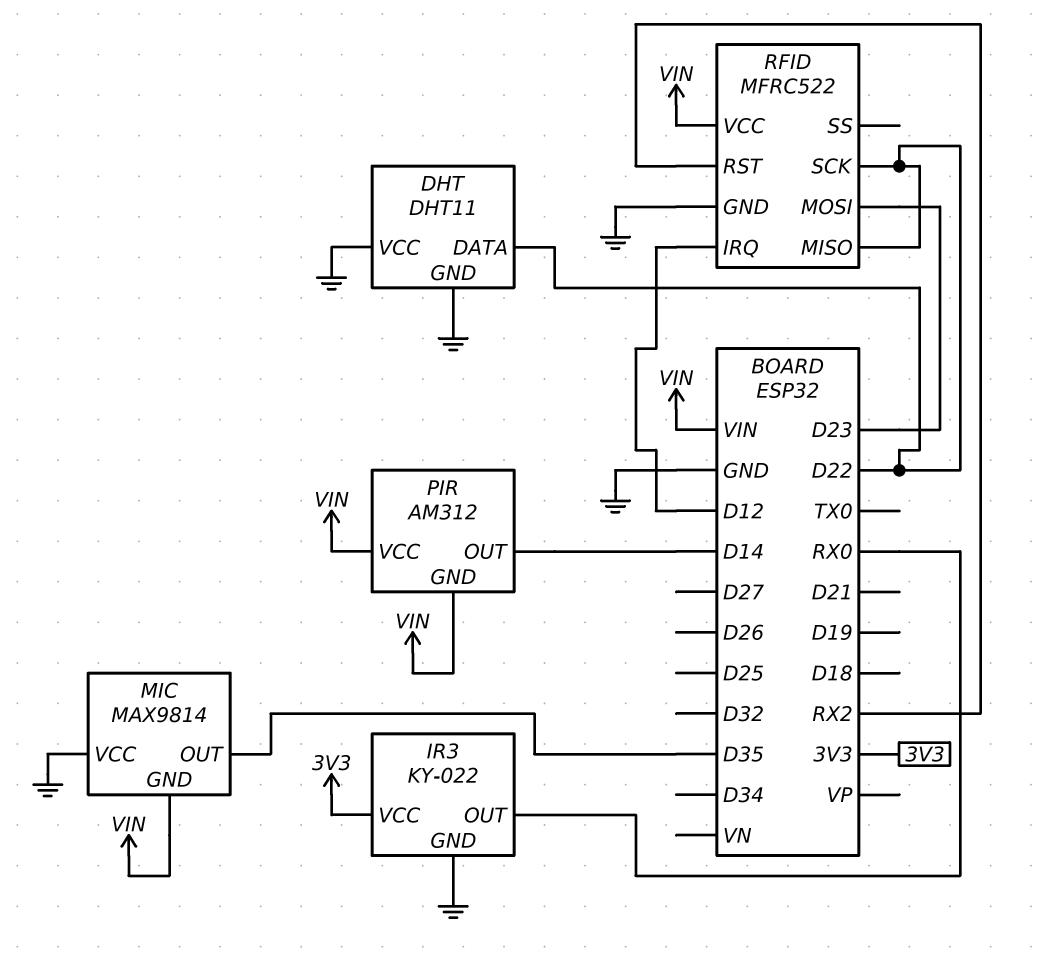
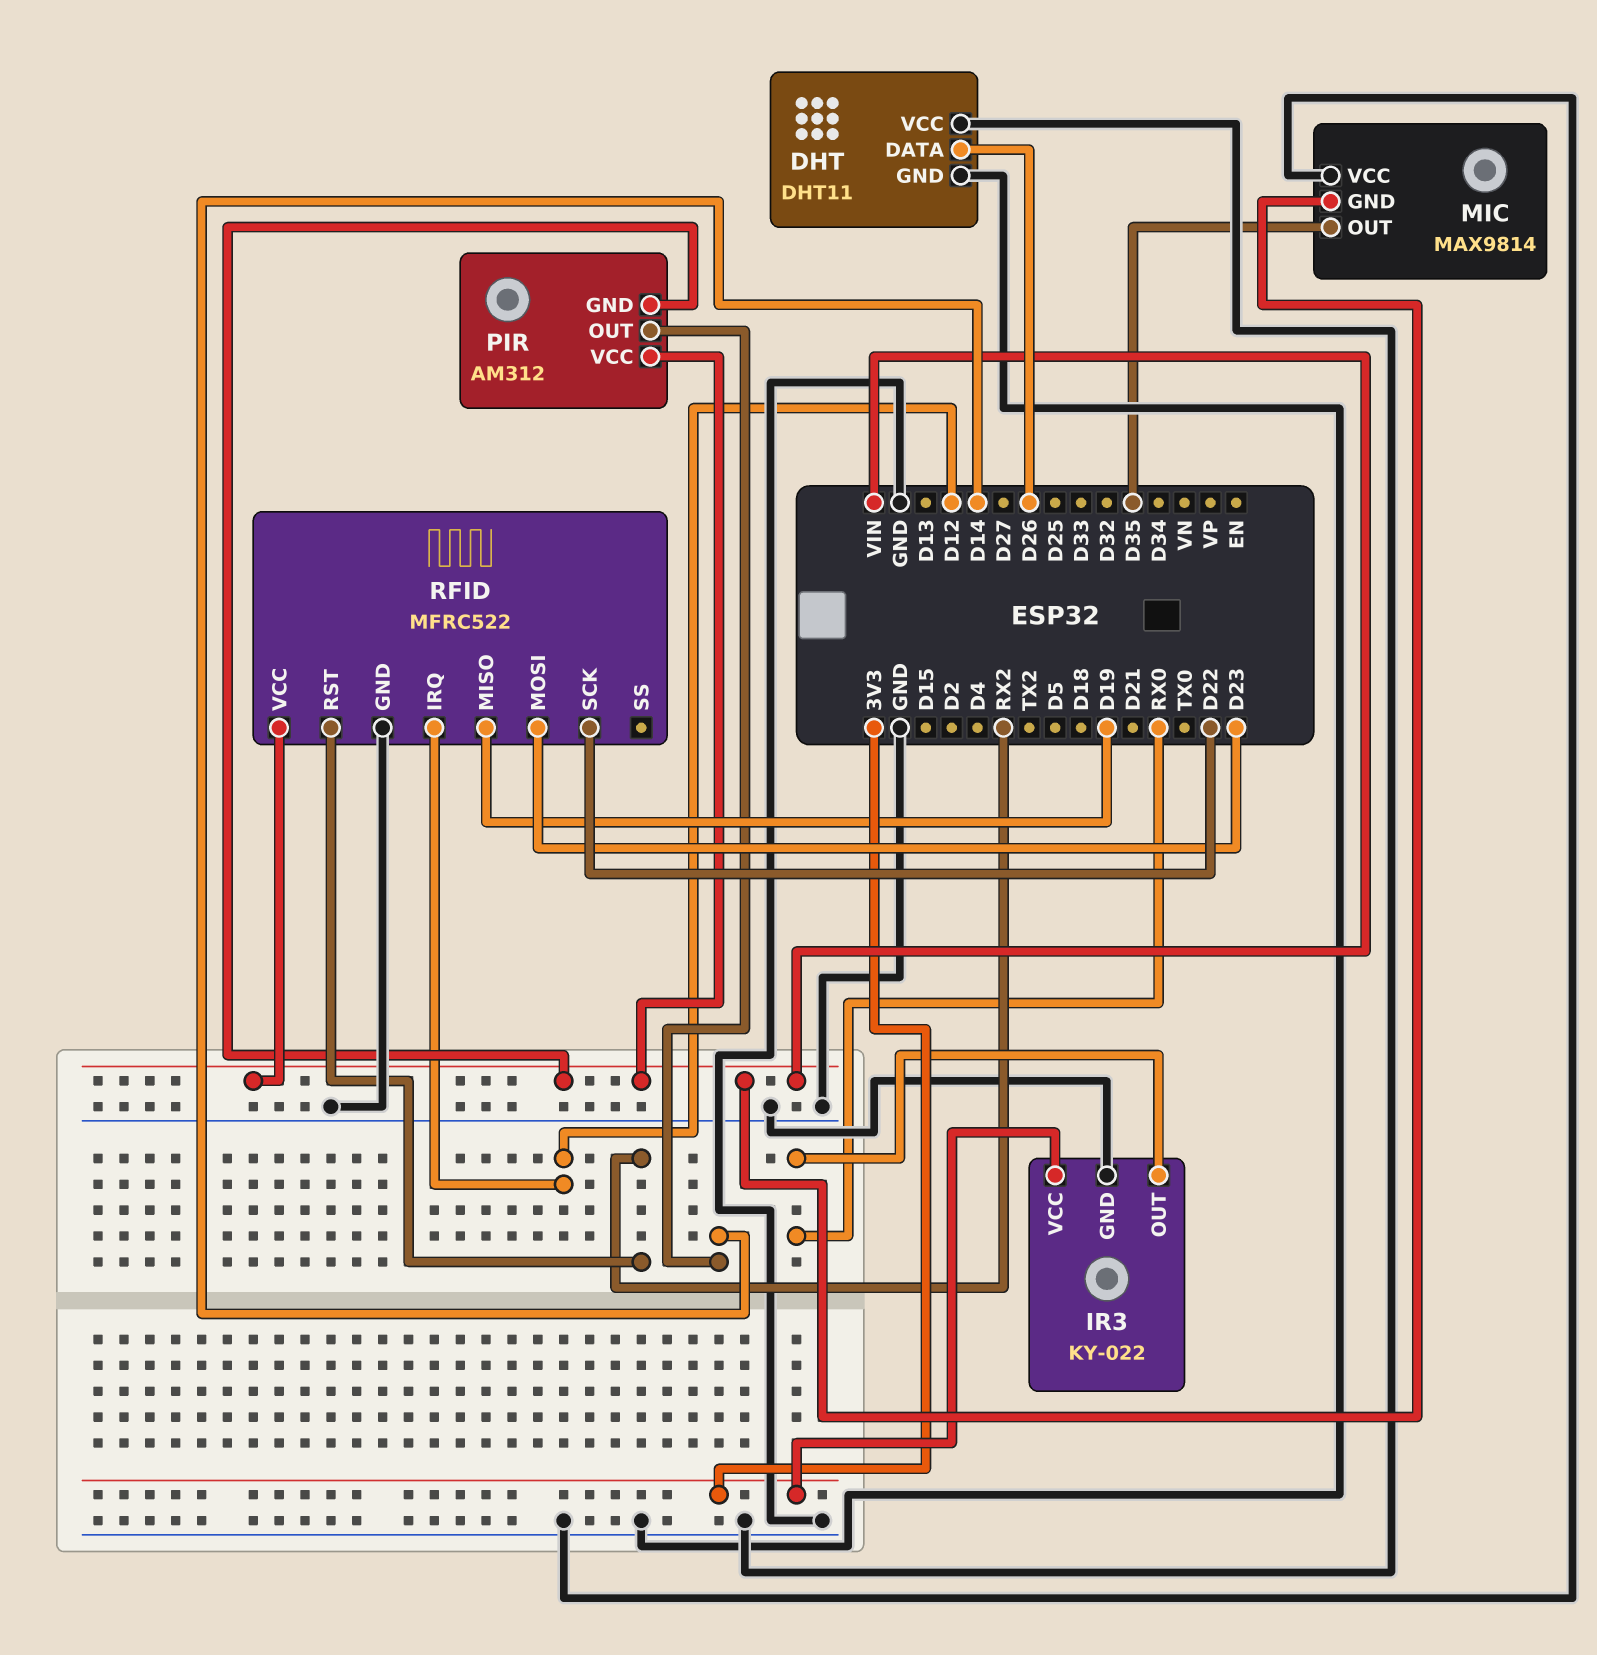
DHT pin DATA: D22 -> D26
RFID pin MISO: D22 -> D19

